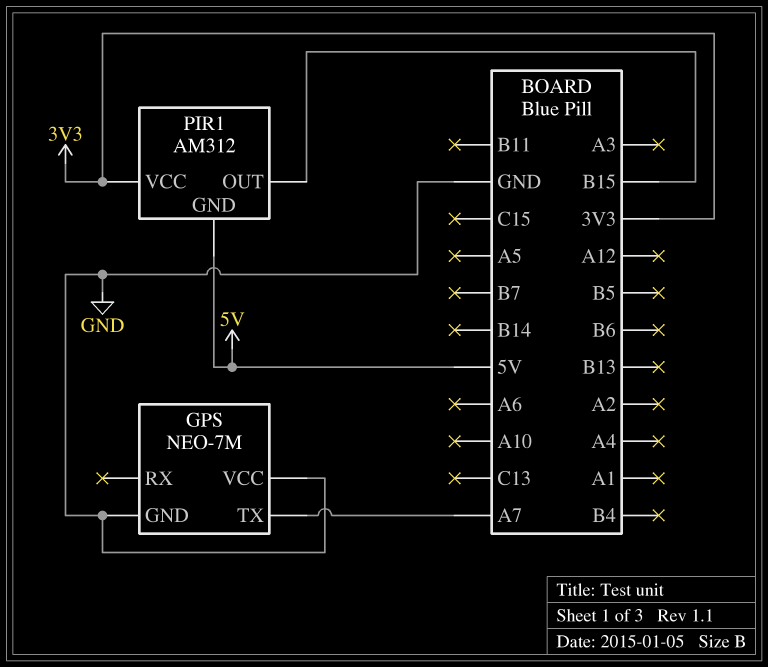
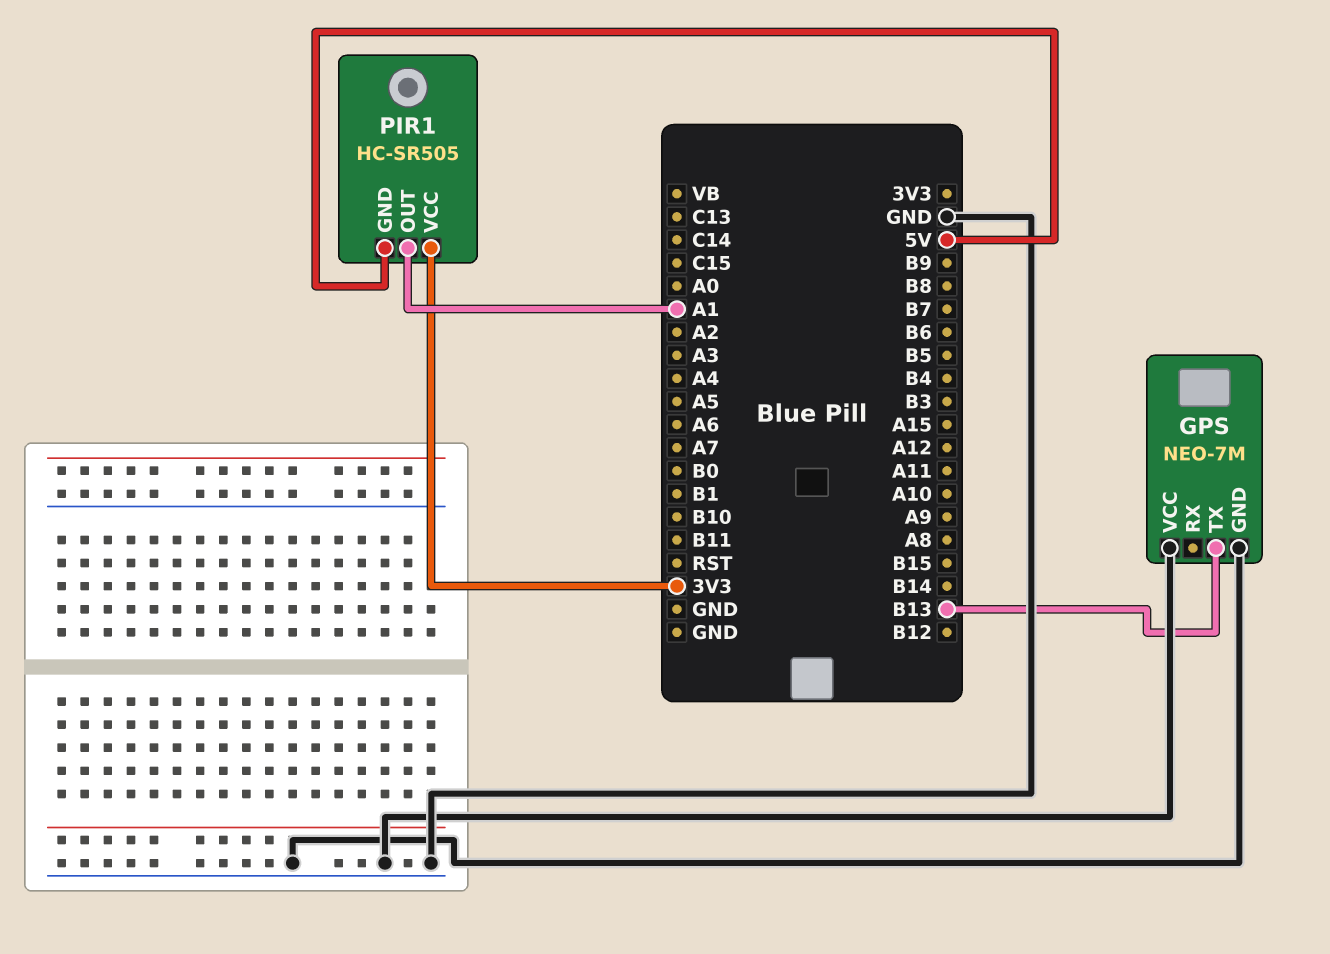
GPS pin TX: A7 -> B13
PIR1: AM312 -> HC-SR505
PIR1 pin OUT: B15 -> A1

